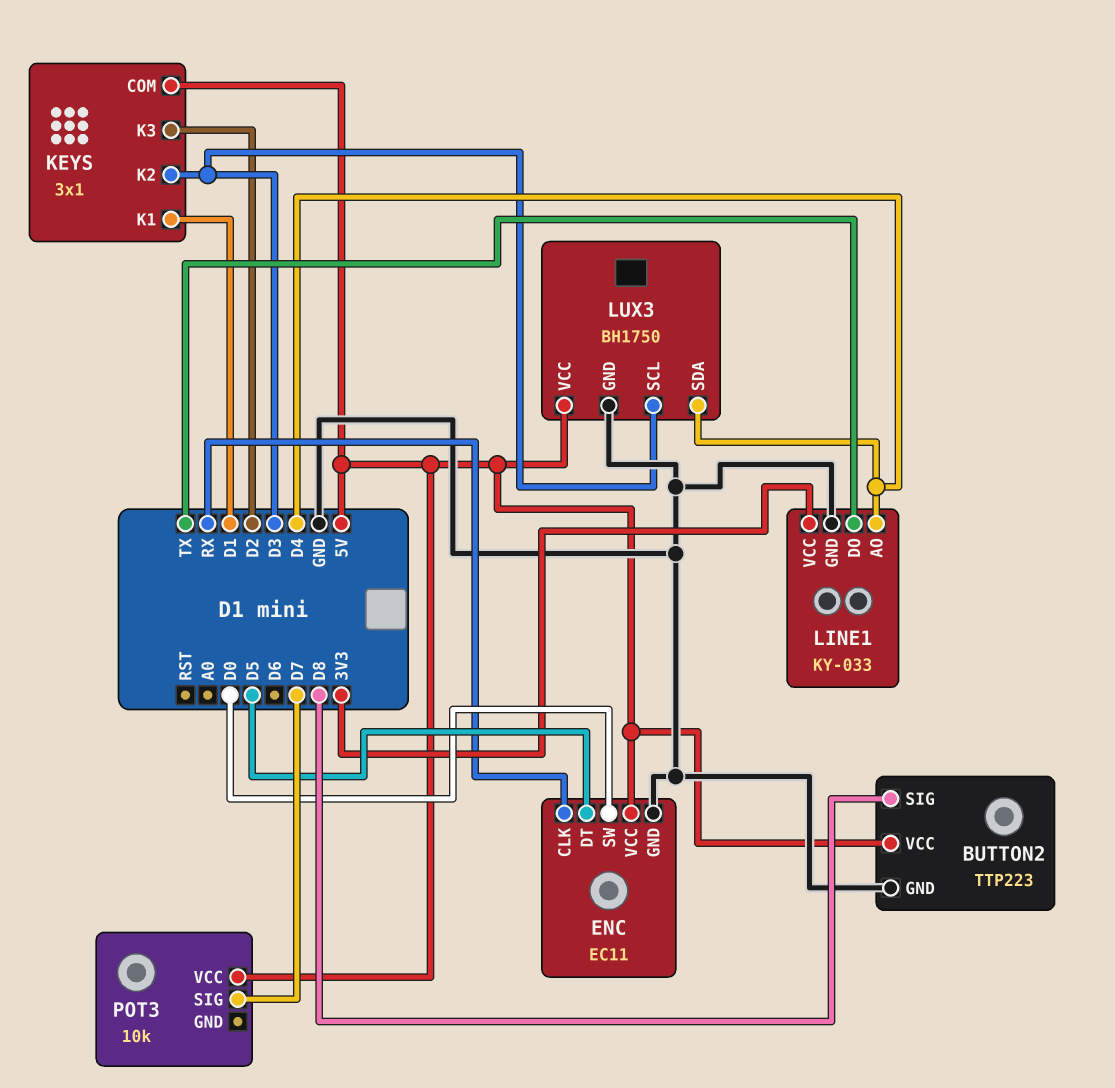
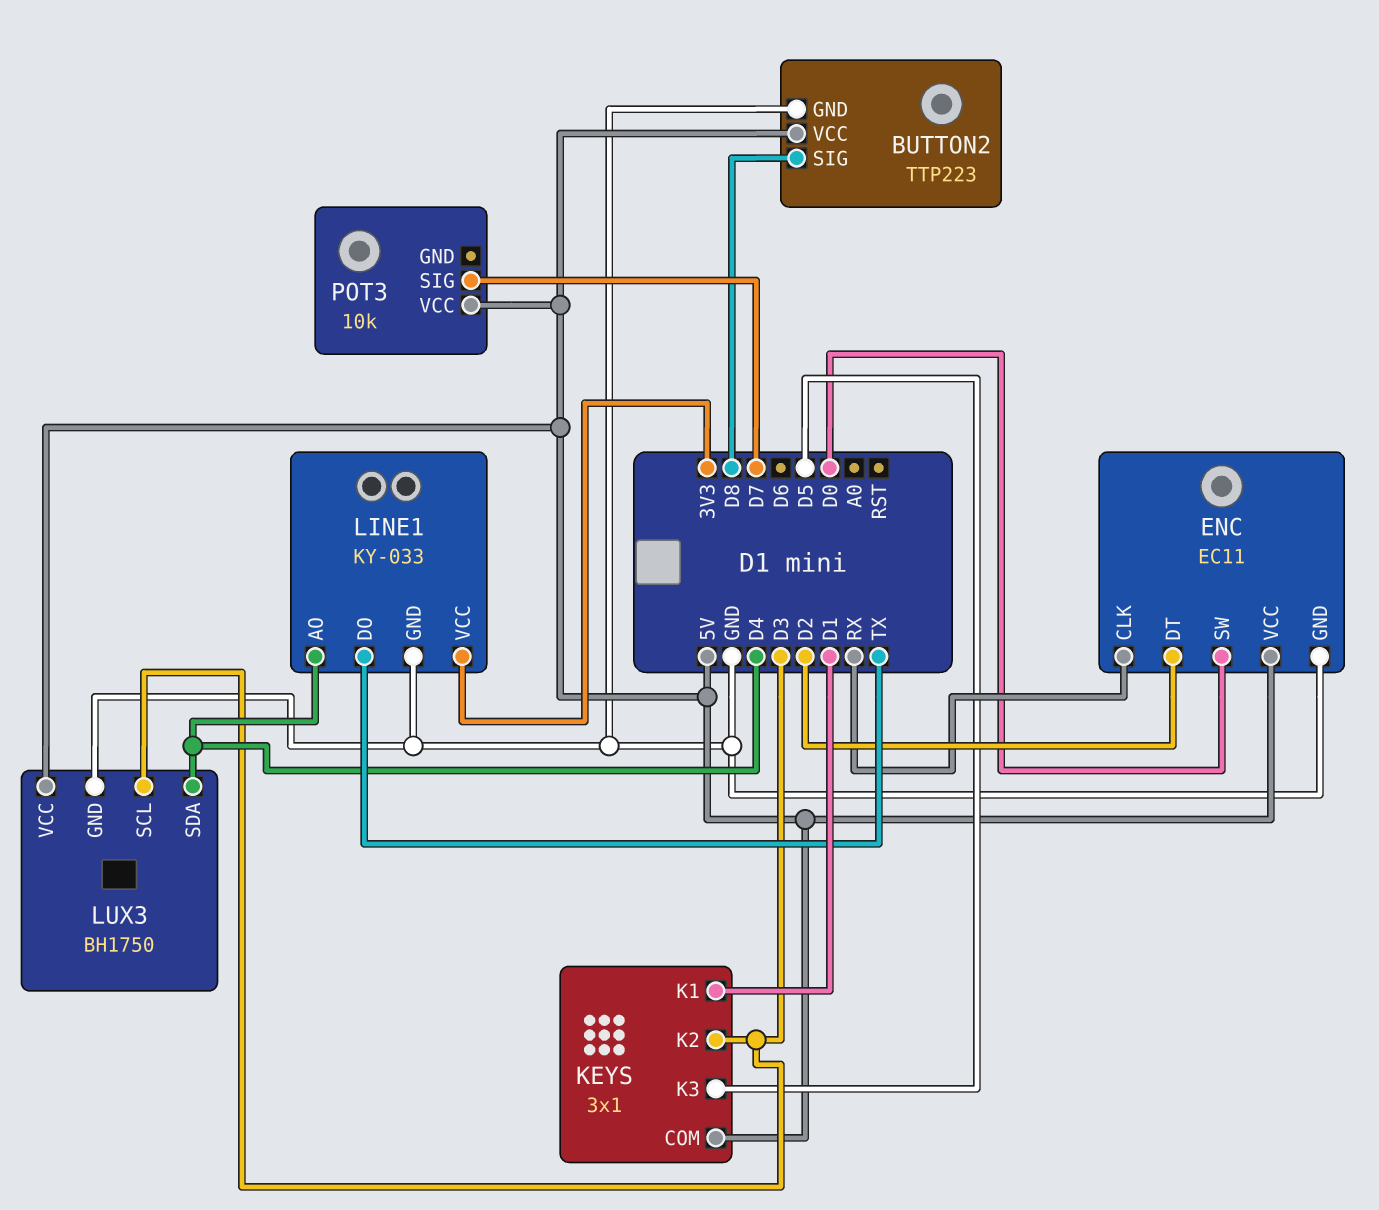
ENC pin DT: D5 -> D2
KEYS pin K3: D2 -> D5

